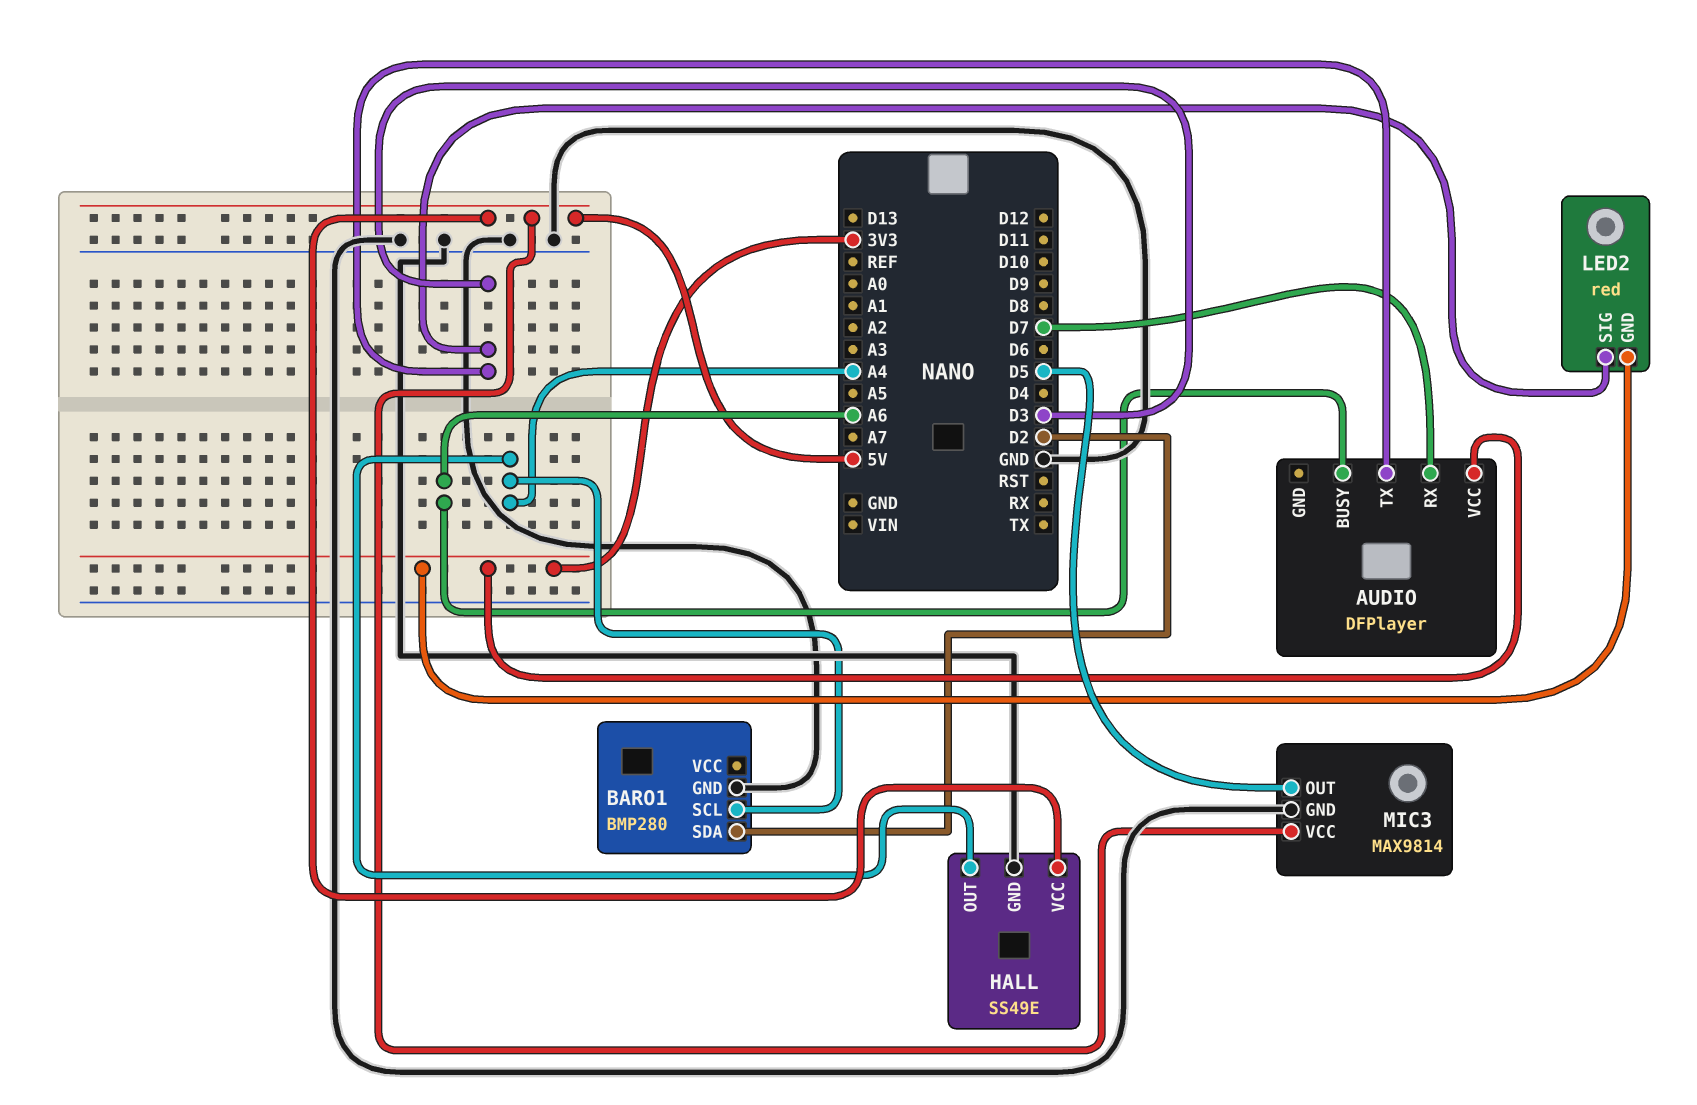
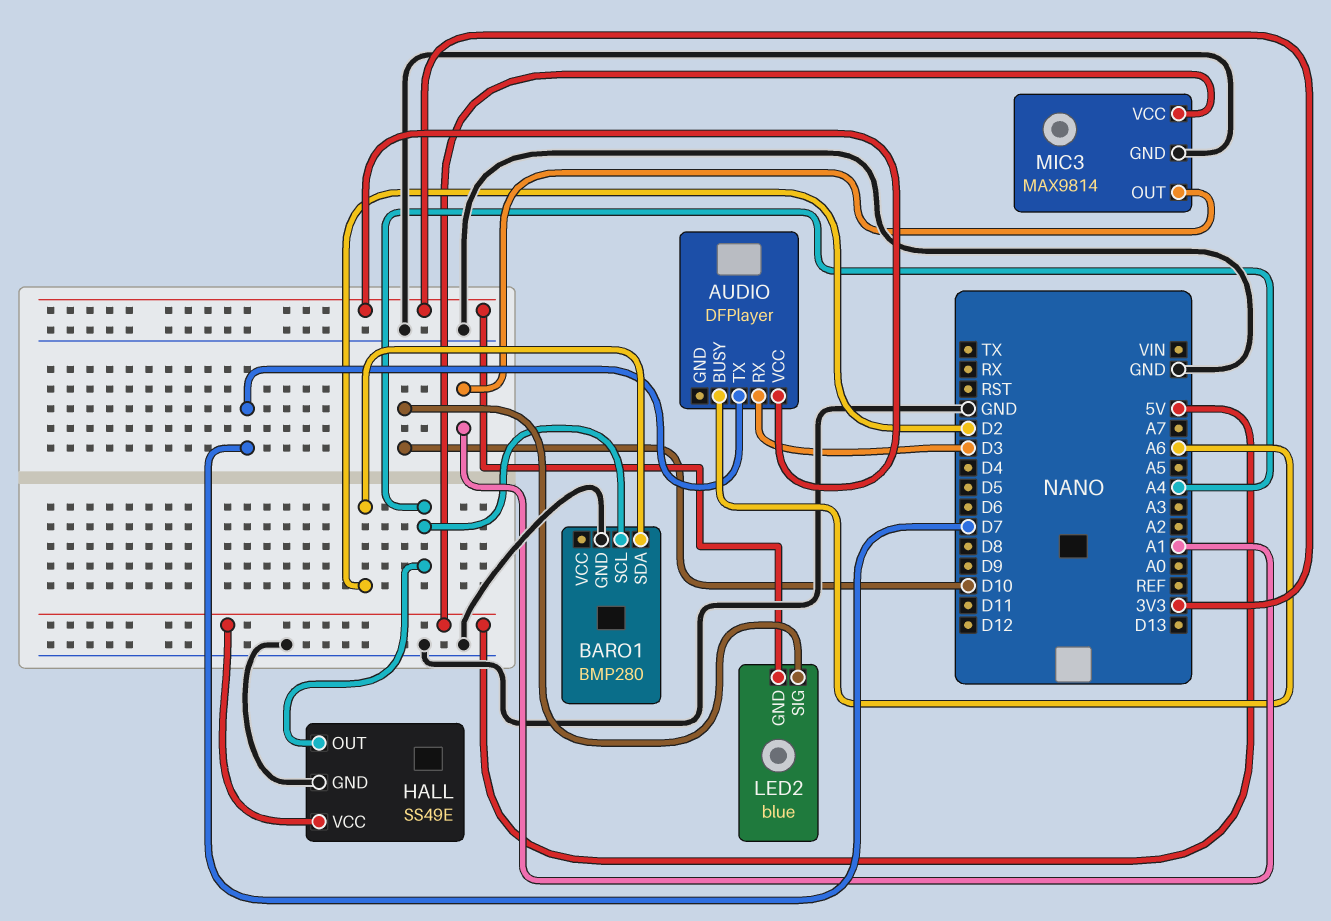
AUDIO pin RX: D7 -> D3
AUDIO pin TX: D3 -> D7
LED2: red -> blue
LED2 pin SIG: D3 -> D10
MIC3 pin OUT: D5 -> A1

